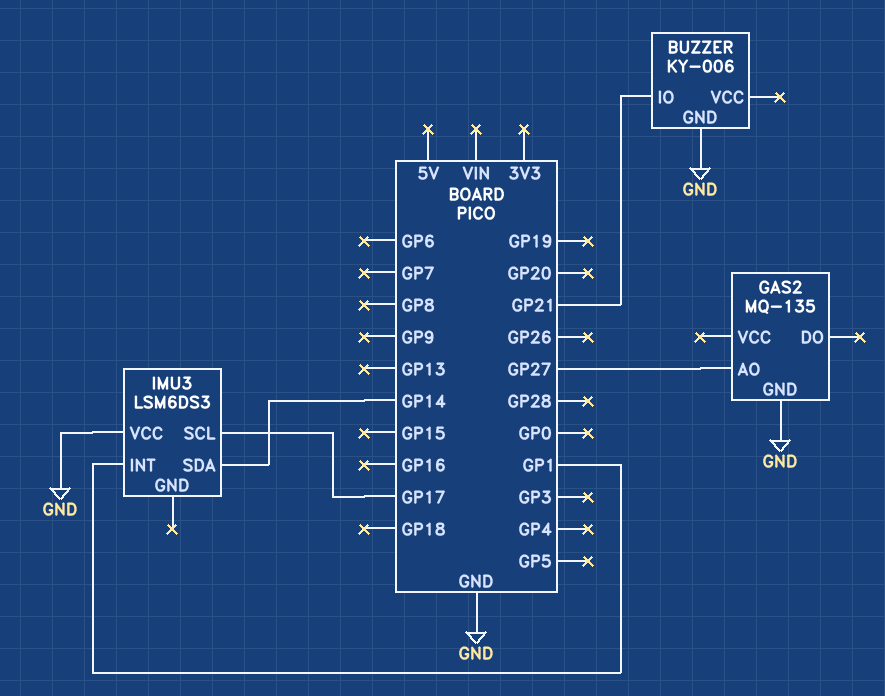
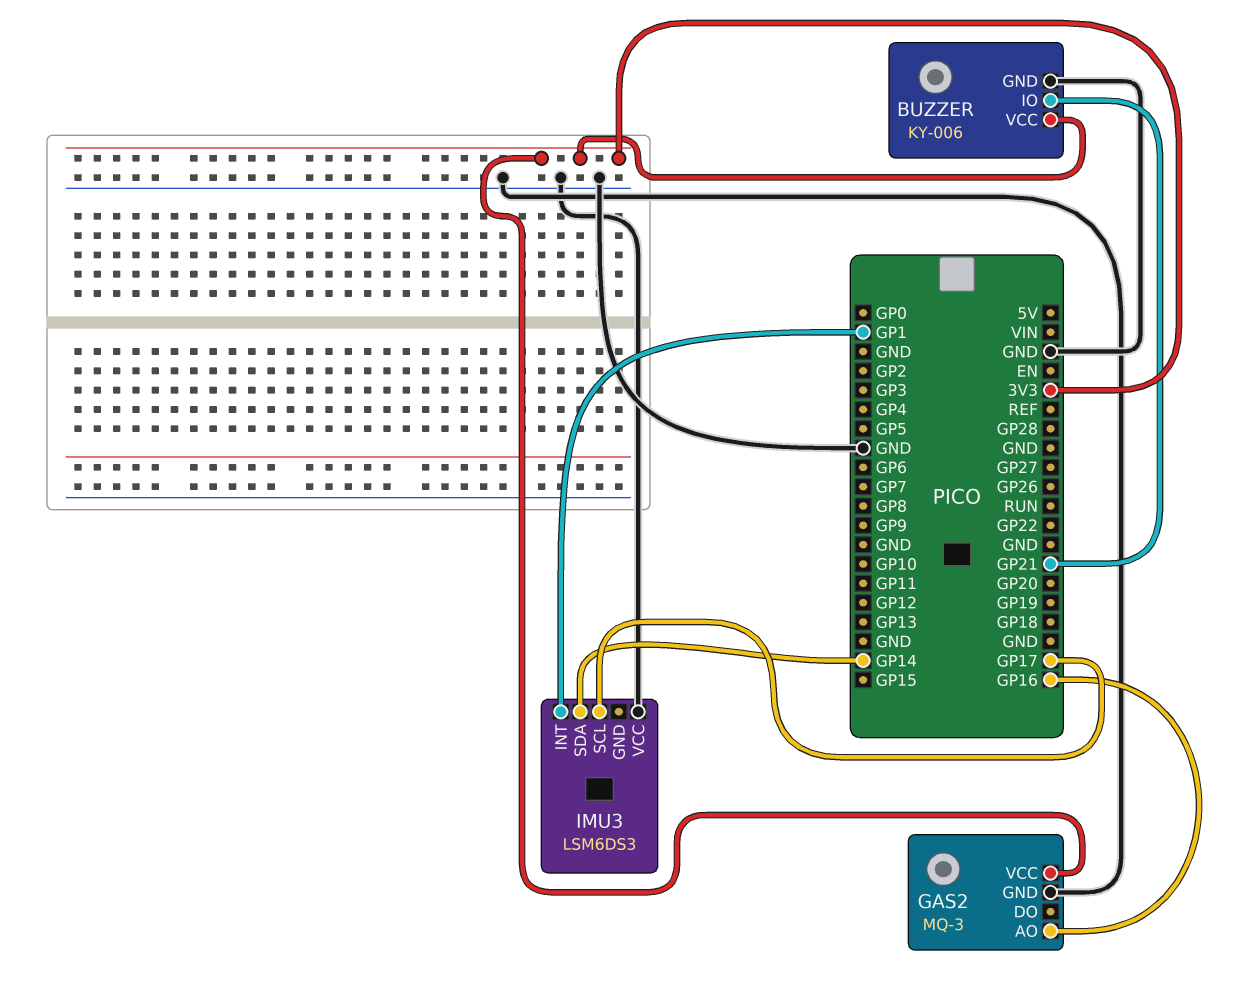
BUZZER pin VCC: none -> 3V3
GAS2: MQ-135 -> MQ-3
GAS2 pin AO: GP27 -> GP16
GAS2 pin VCC: none -> 3V3

